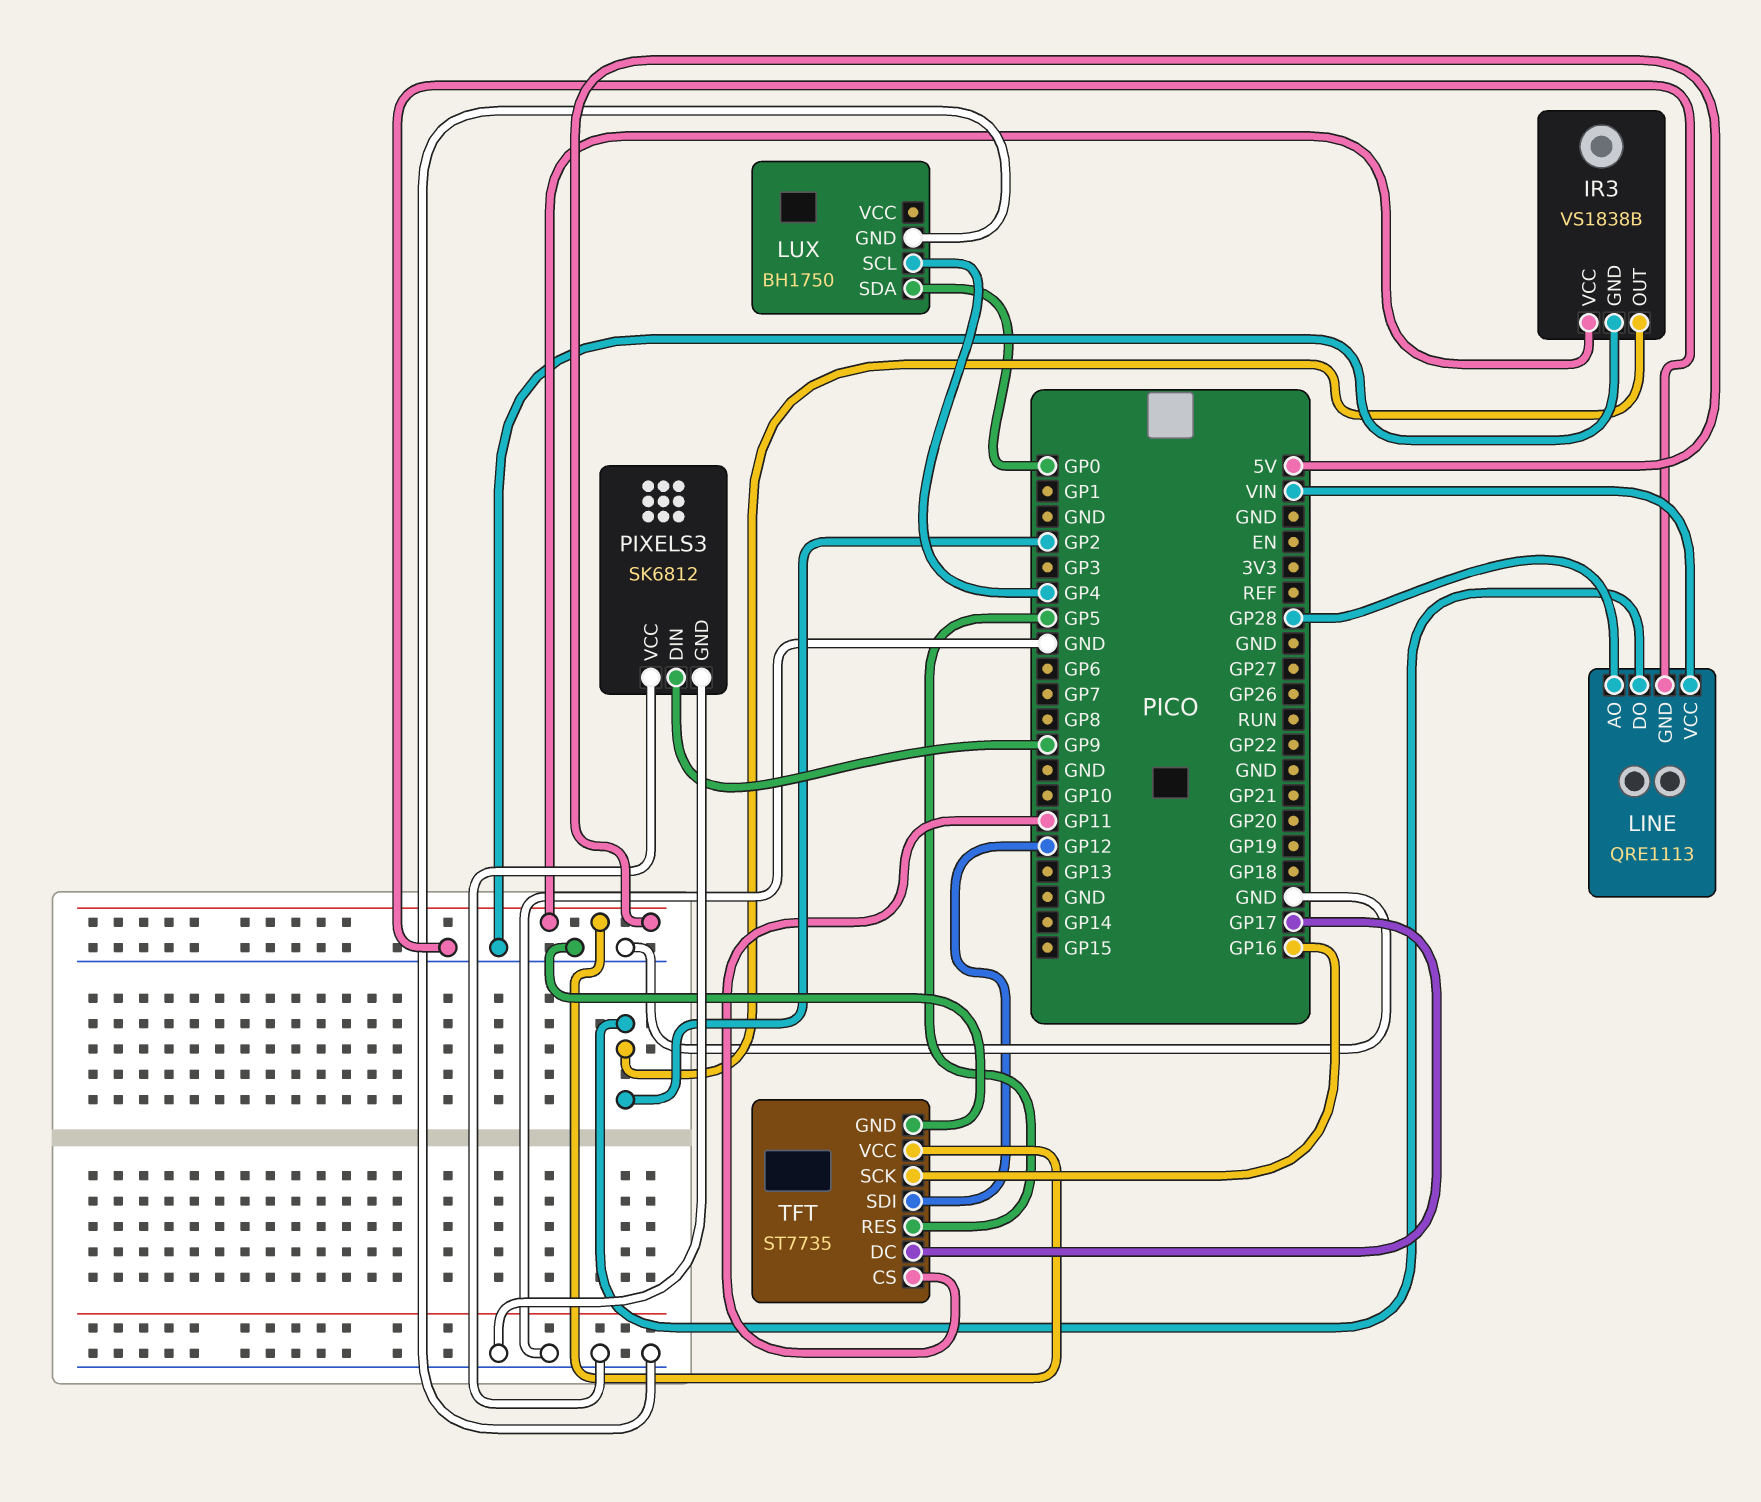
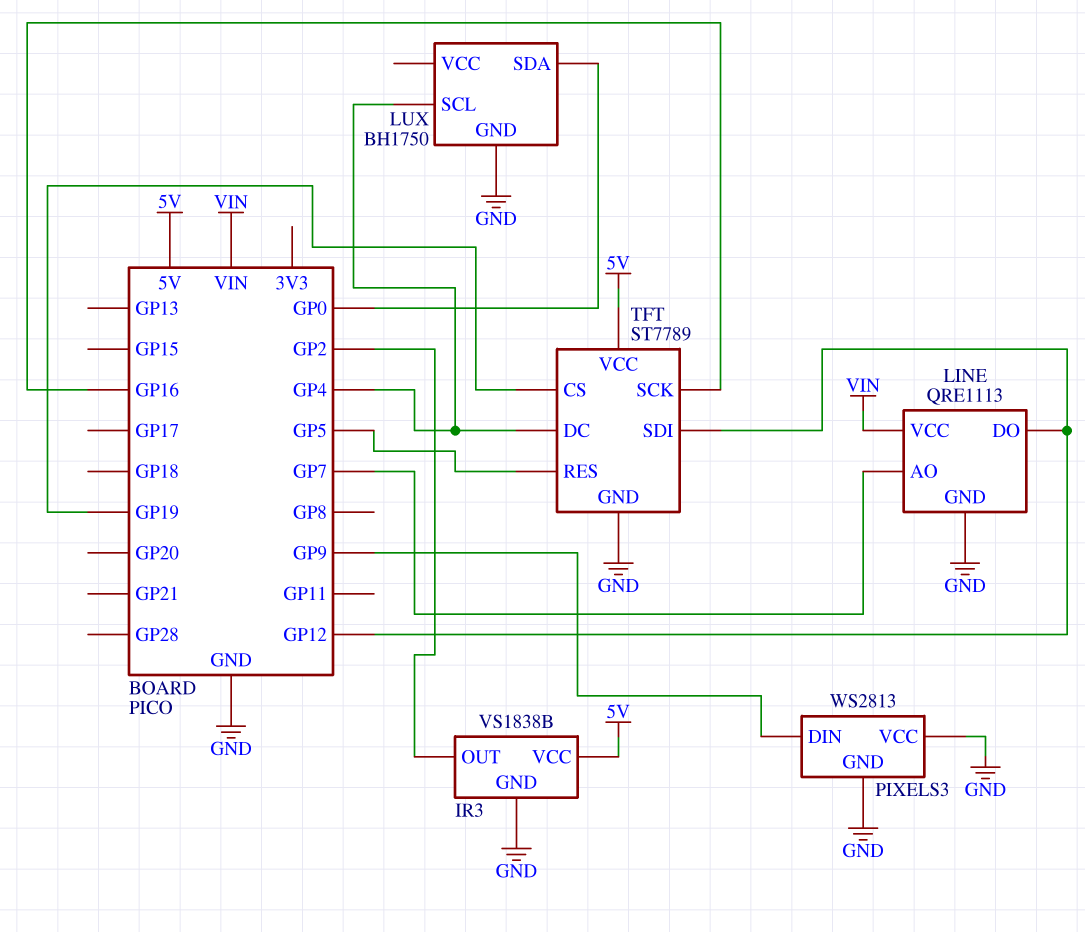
LINE pin AO: GP28 -> GP7
LINE pin DO: GP2 -> GP12
PIXELS3: SK6812 -> WS2813
TFT: ST7735 -> ST7789
TFT pin CS: GP11 -> GP19
TFT pin DC: GP17 -> GP4

